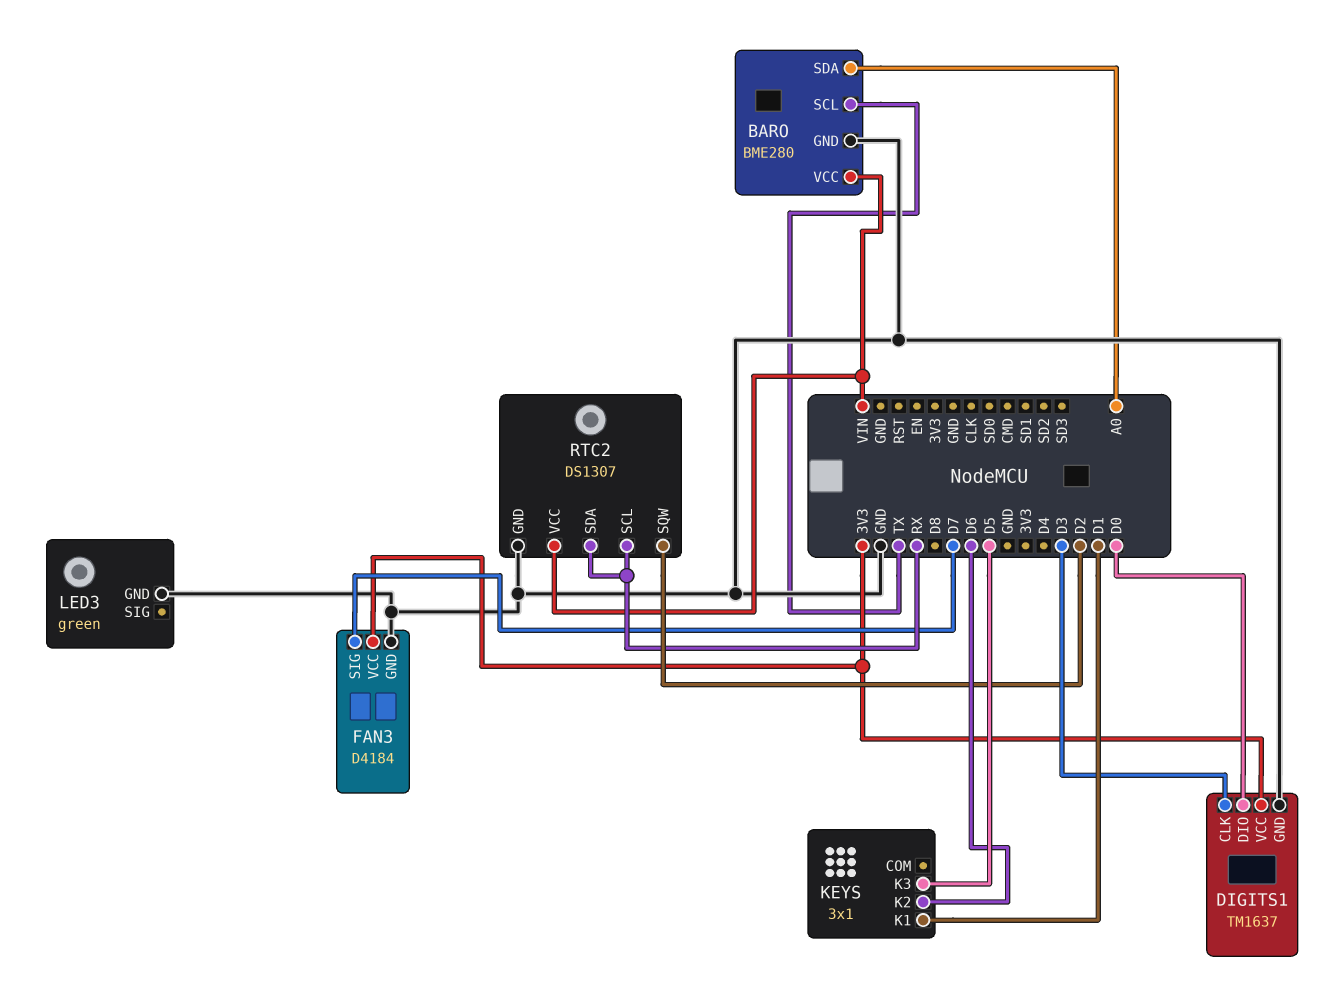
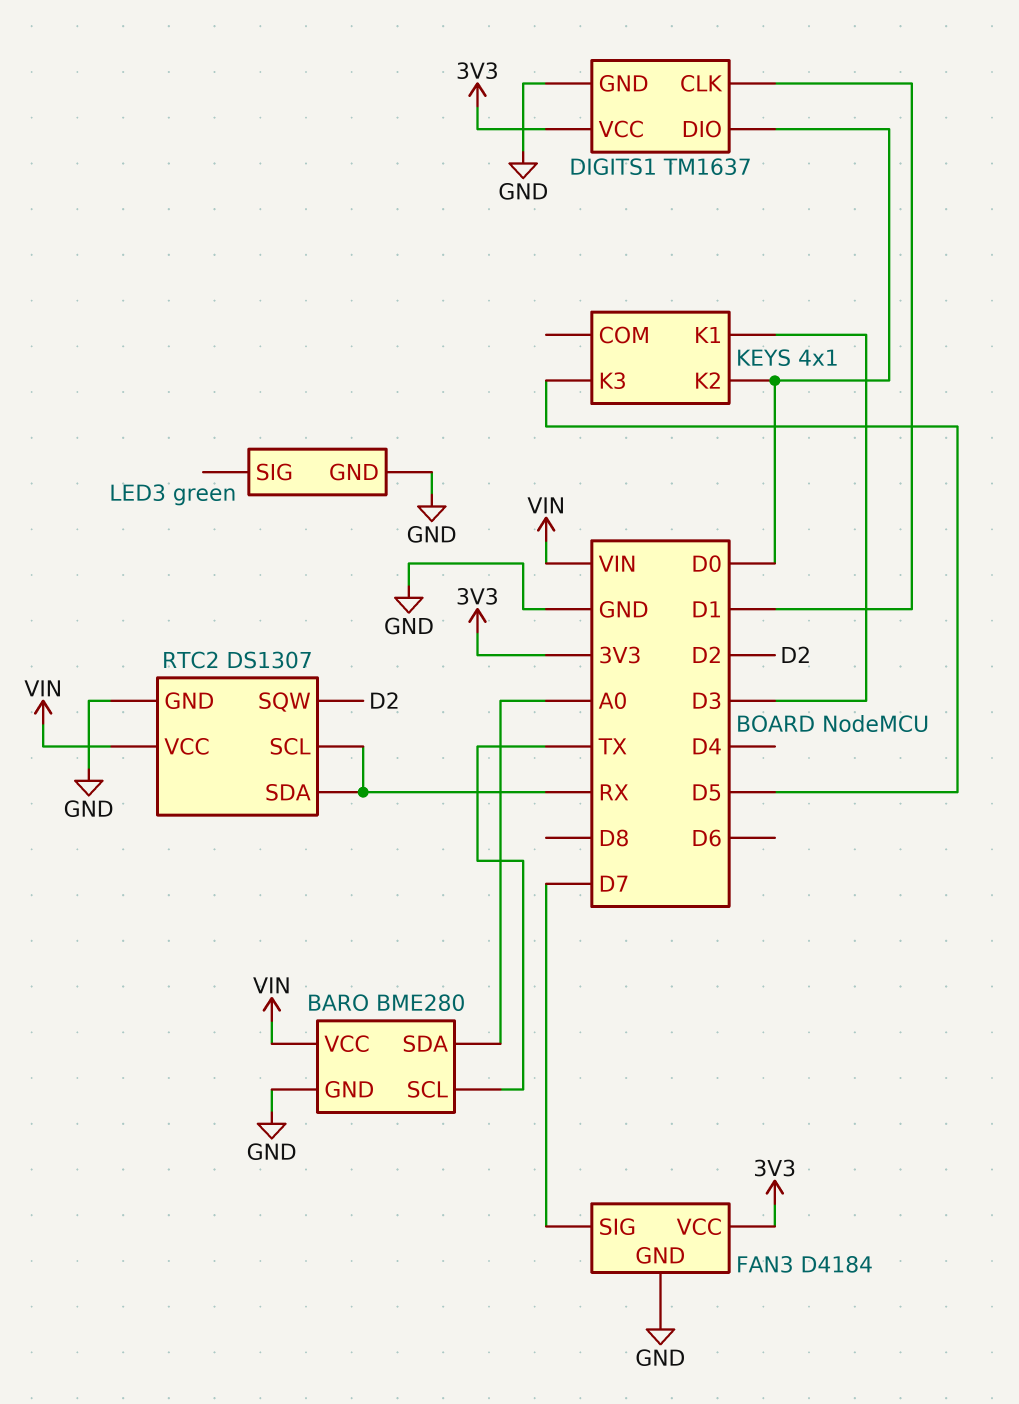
DIGITS1 pin CLK: D3 -> D1
KEYS: 3x1 -> 4x1
KEYS pin K1: D1 -> D3
KEYS pin K2: D6 -> D0

